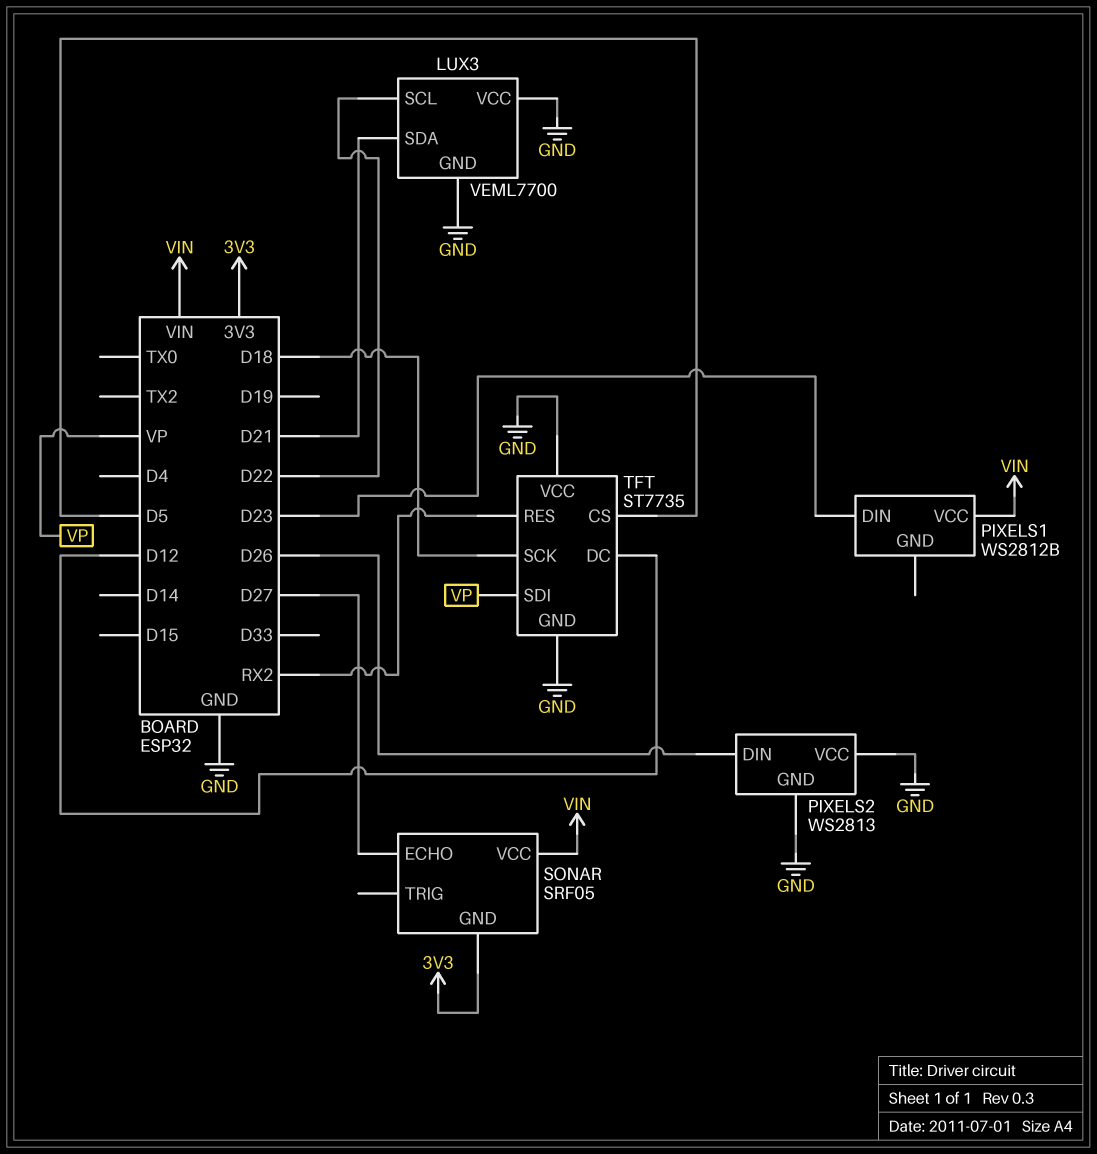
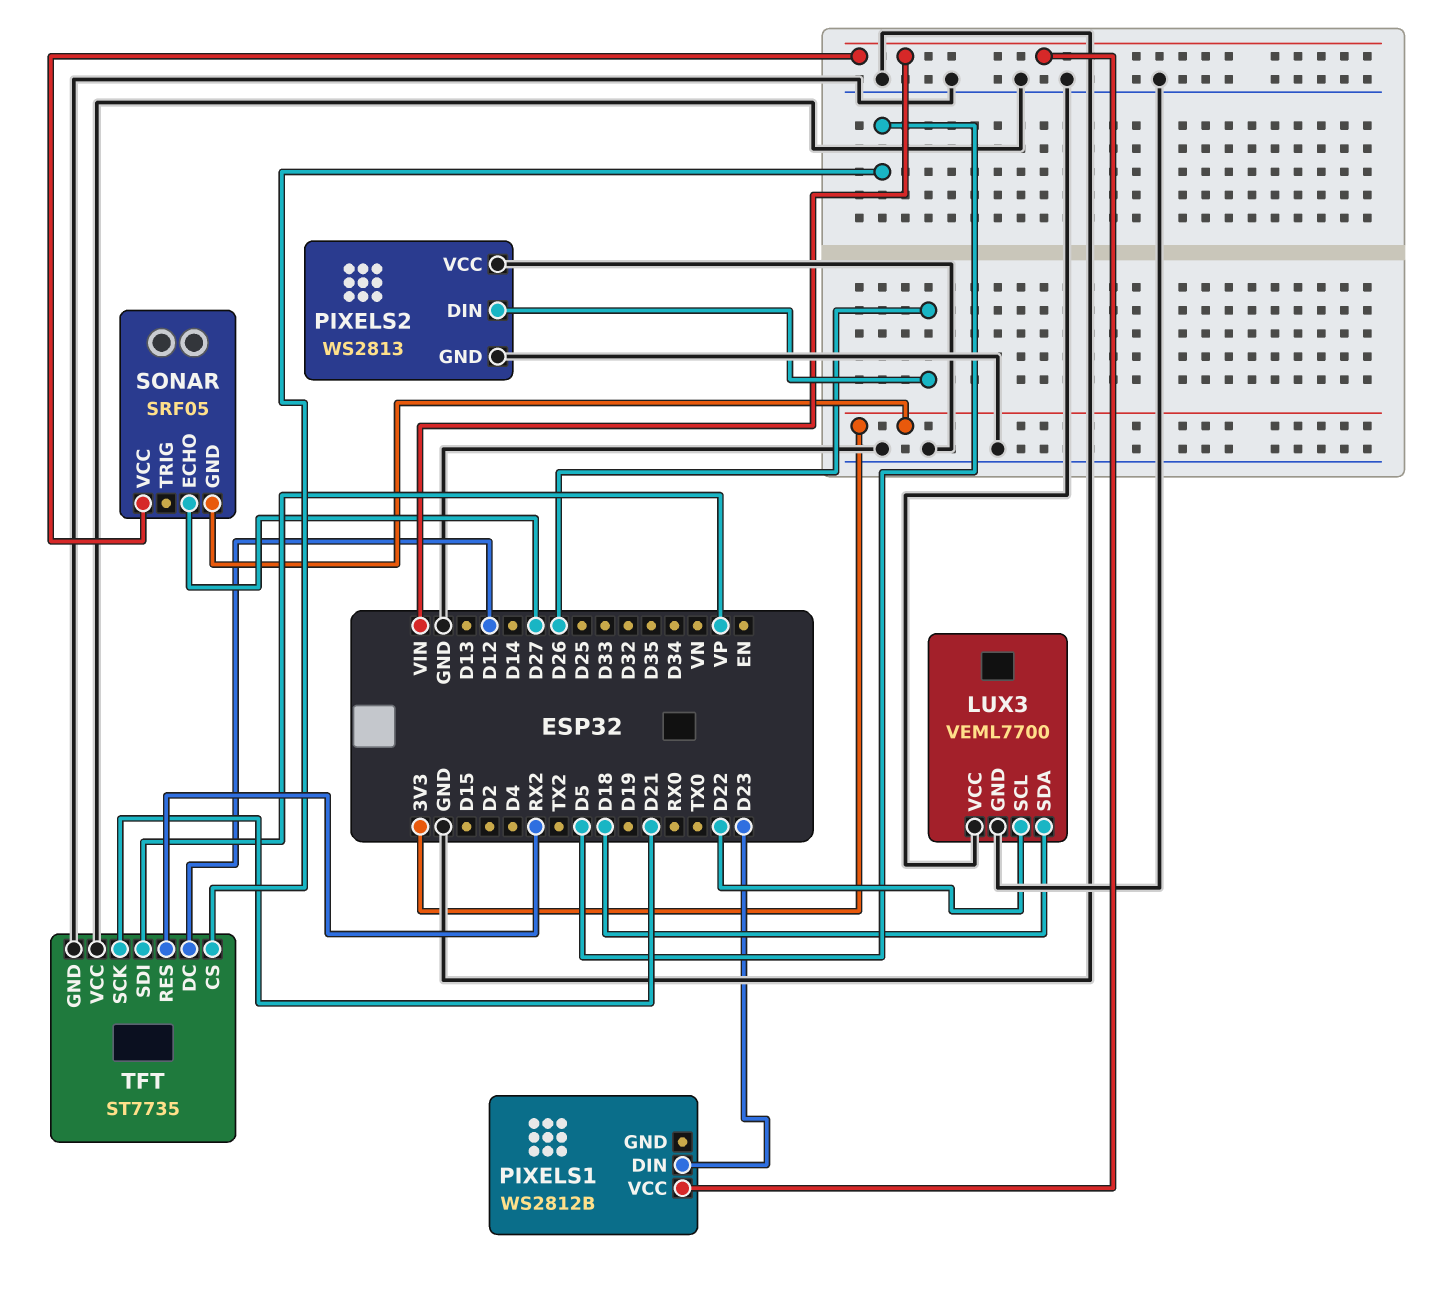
LUX3 pin SDA: D21 -> D18
TFT pin SCK: D18 -> D21

